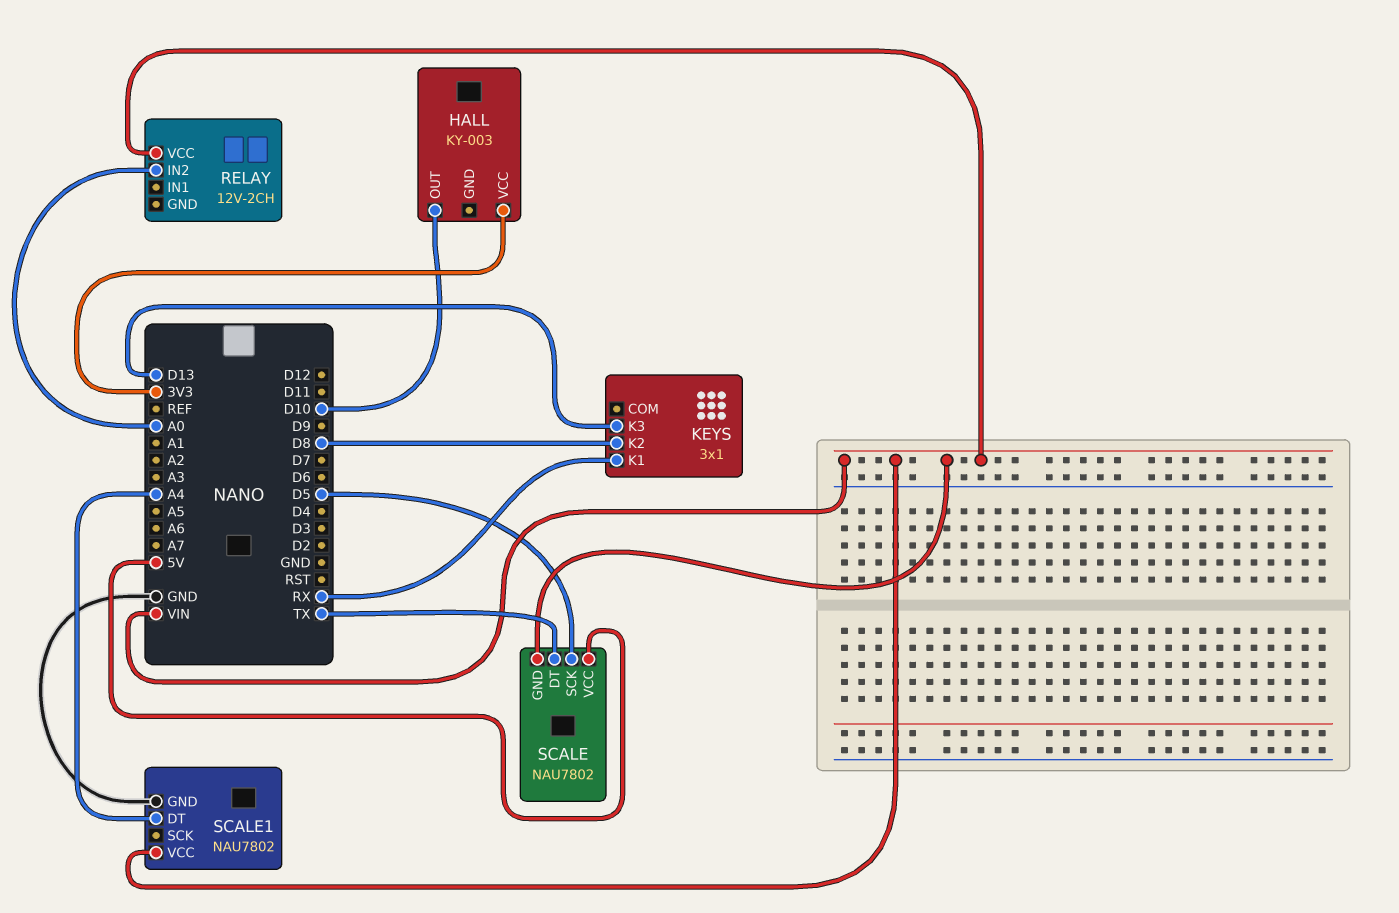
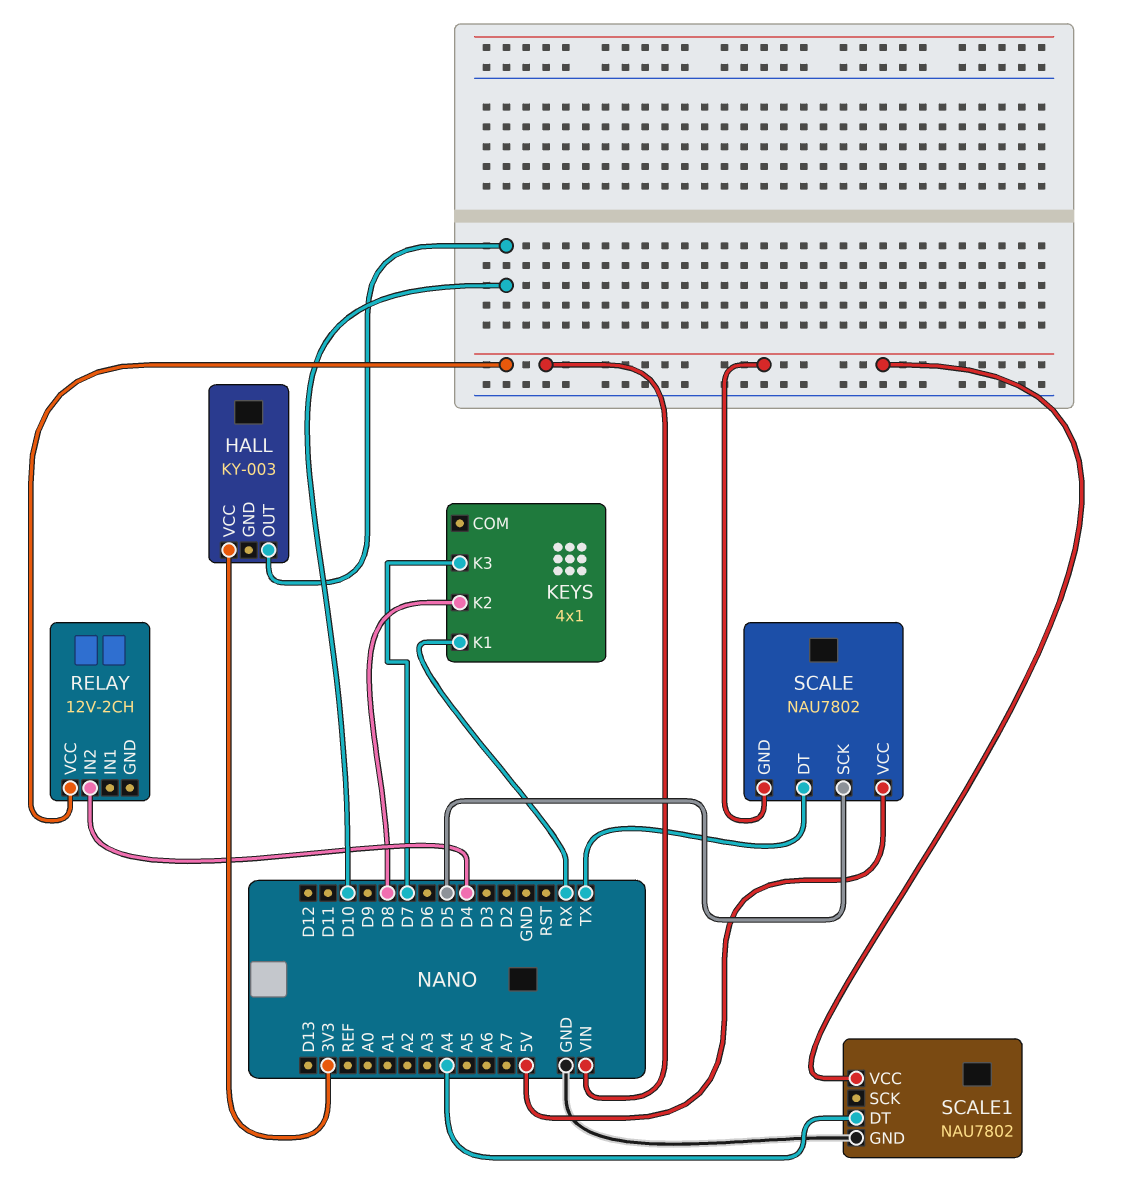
KEYS: 3x1 -> 4x1
KEYS pin K3: D13 -> D7
RELAY pin IN2: A0 -> D4

